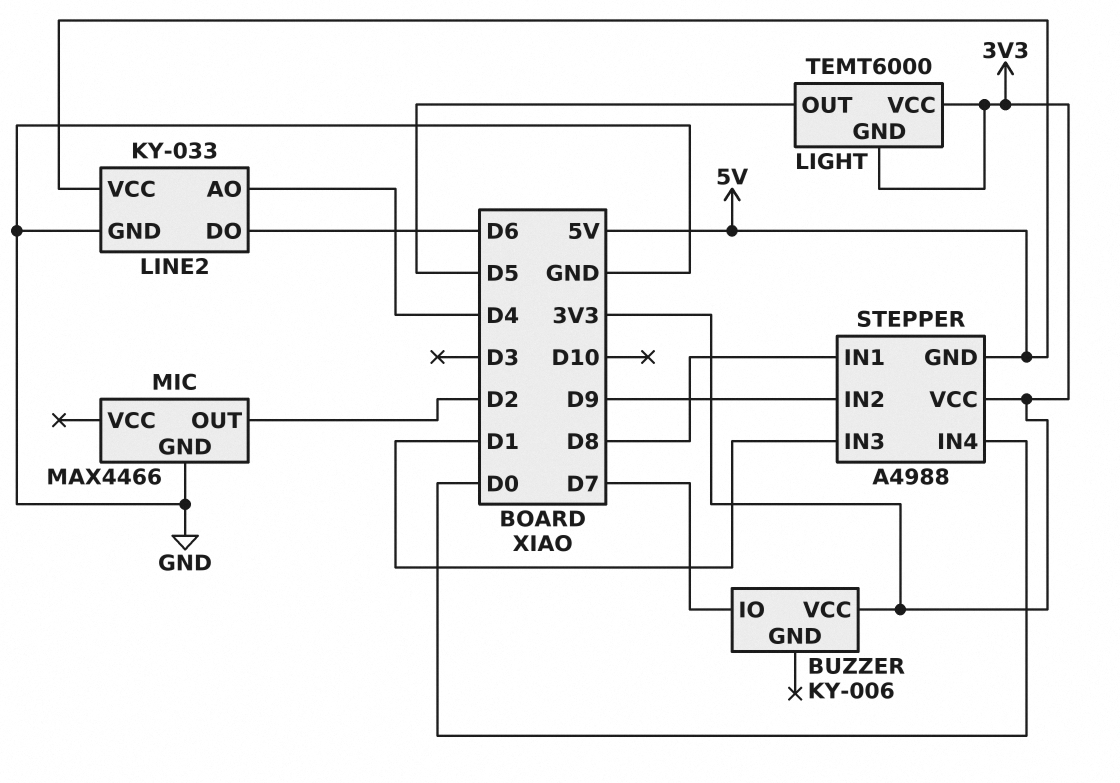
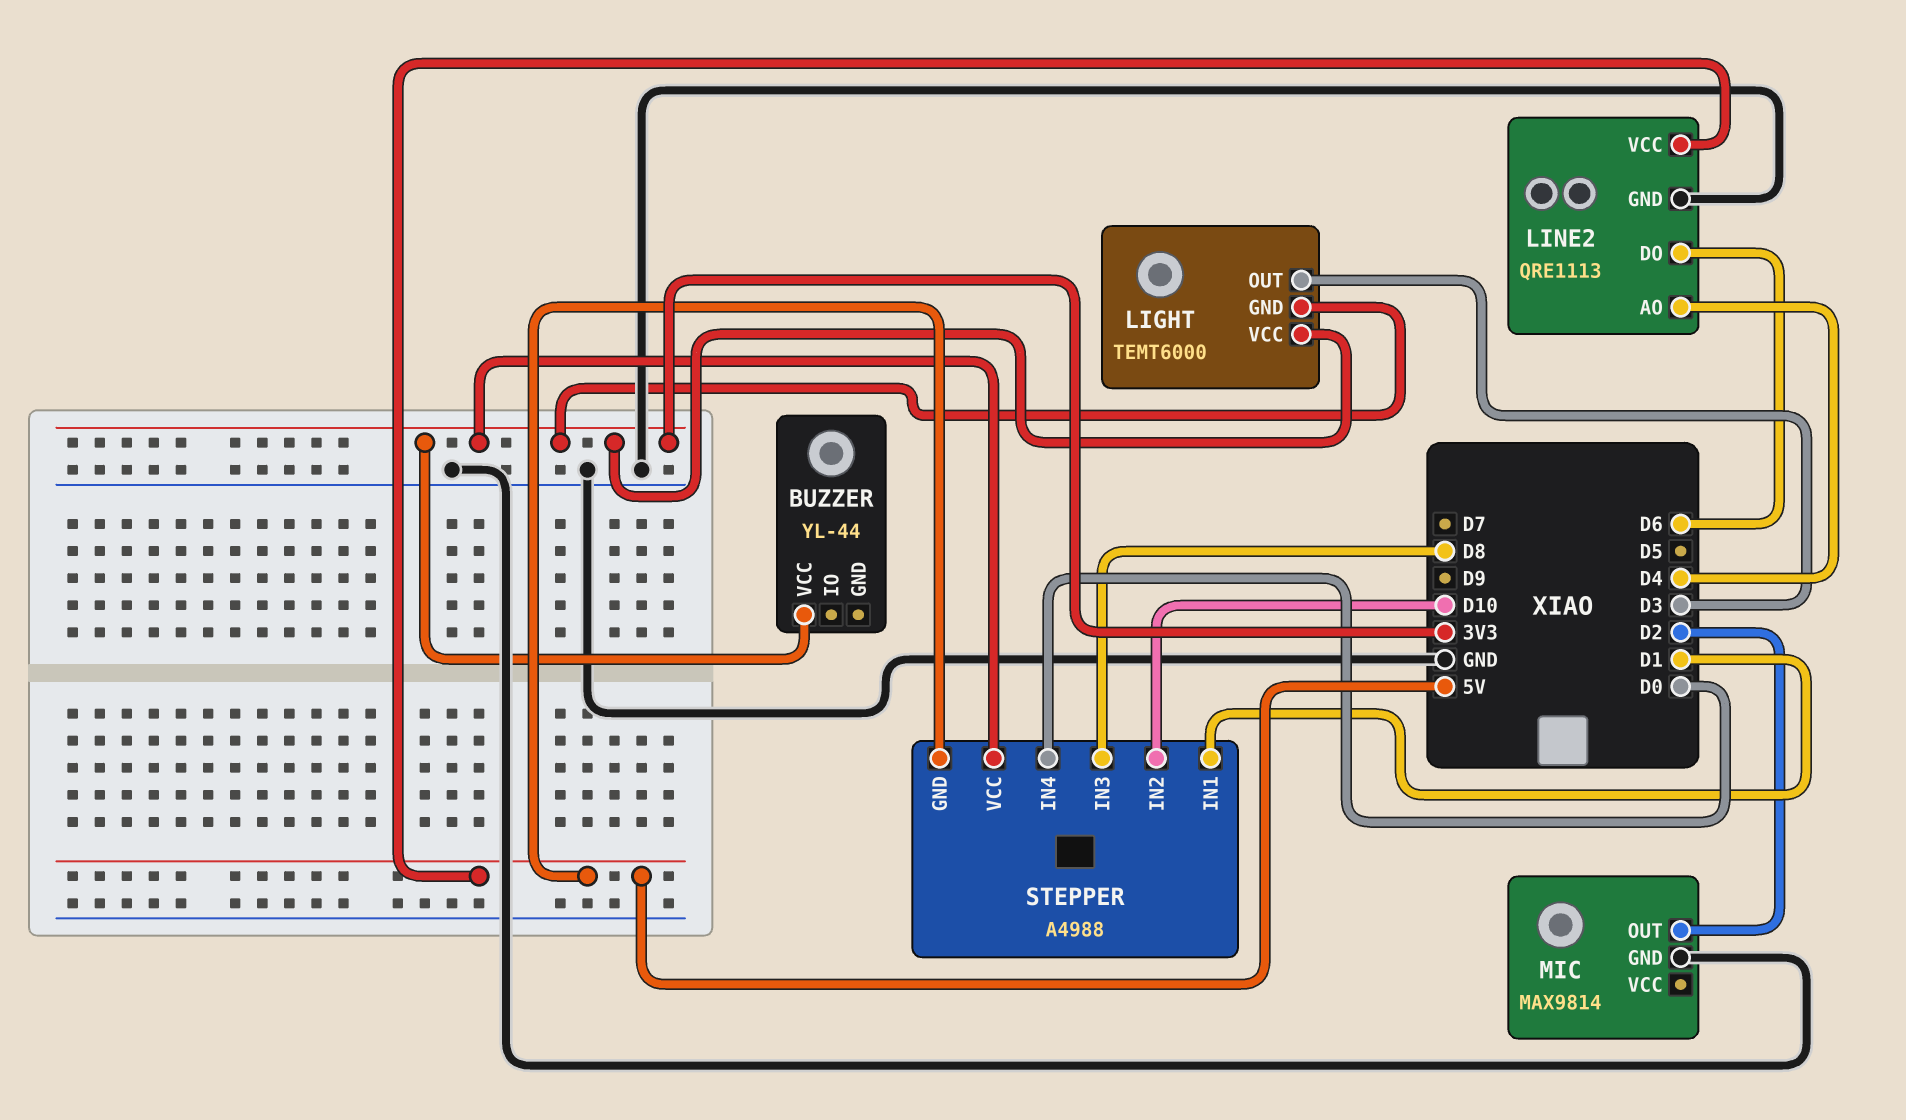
BUZZER: KY-006 -> YL-44
BUZZER pin IO: D7 -> none
LIGHT pin OUT: D5 -> D3
LINE2: KY-033 -> QRE1113
MIC: MAX4466 -> MAX9814
STEPPER pin IN1: D8 -> D1
STEPPER pin IN2: D9 -> D10
STEPPER pin IN3: D1 -> D8

